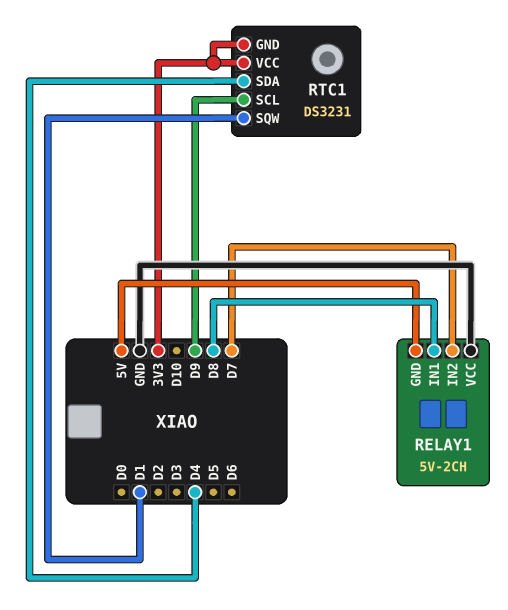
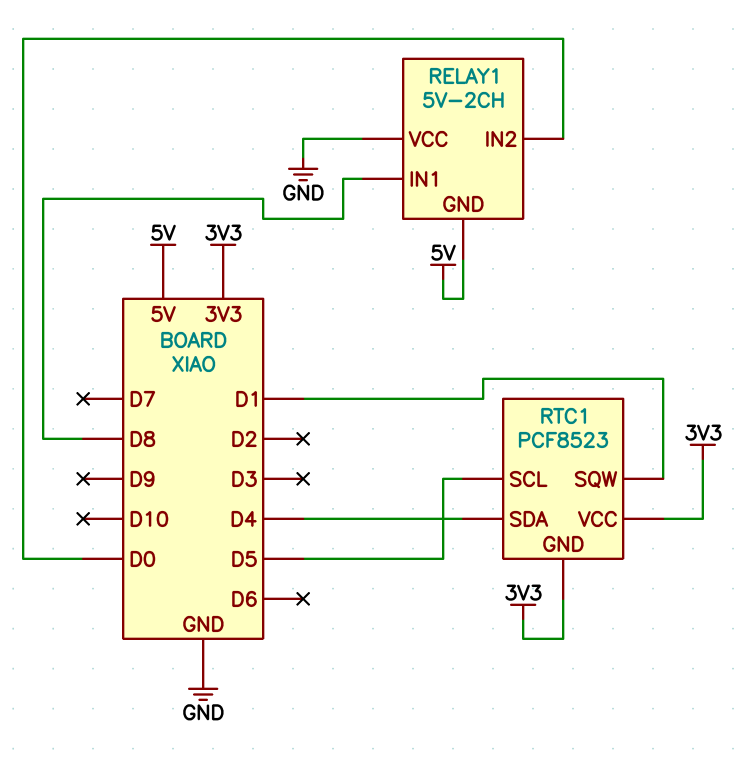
RELAY1 pin IN2: D7 -> D0
RTC1: DS3231 -> PCF8523
RTC1 pin SCL: D9 -> D5

